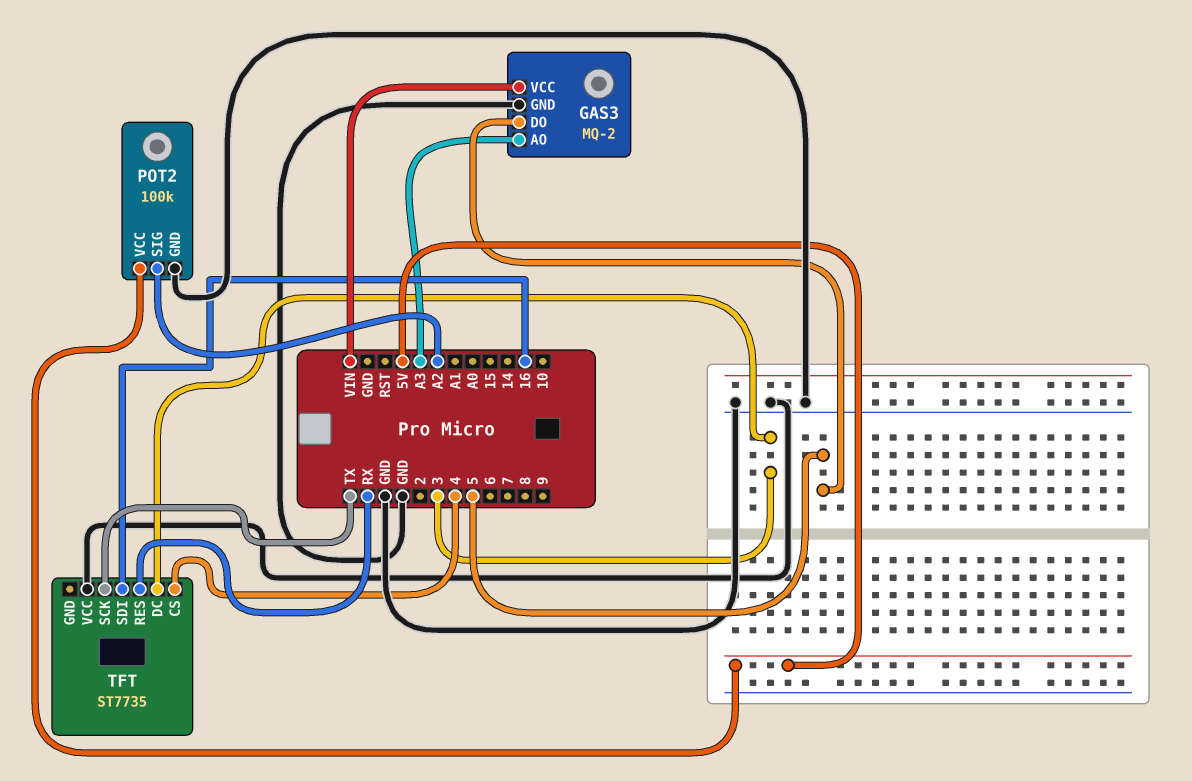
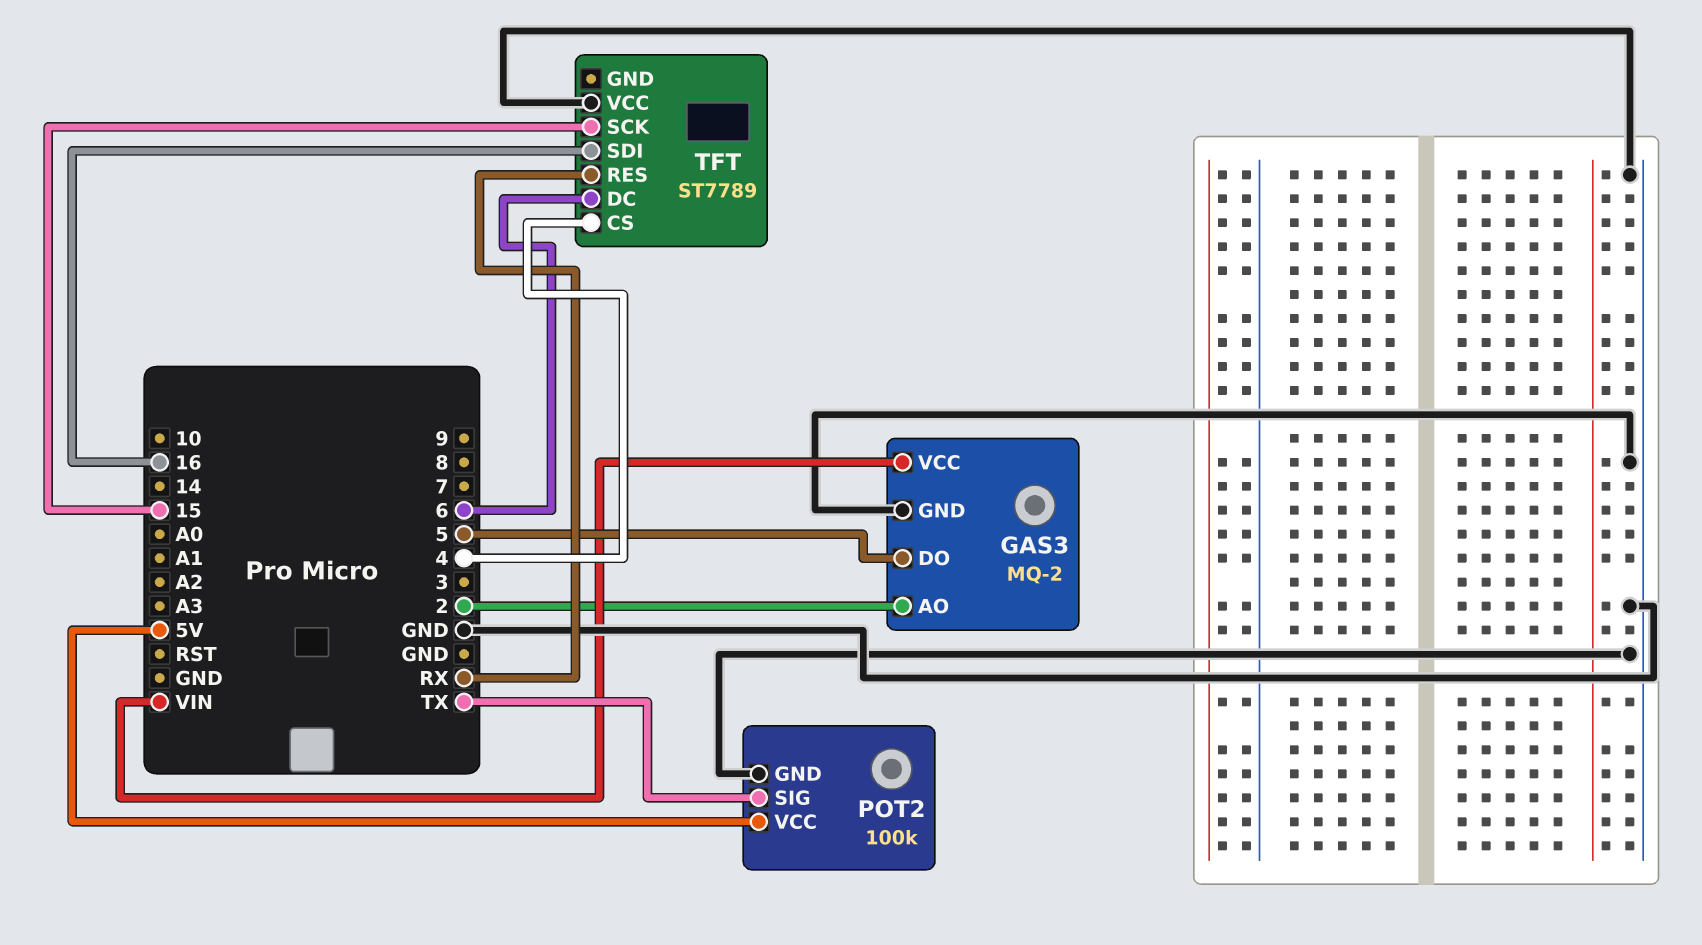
GAS3 pin AO: A3 -> 2
POT2 pin SIG: A2 -> TX
TFT: ST7735 -> ST7789
TFT pin DC: 3 -> 6
TFT pin SCK: TX -> 15

